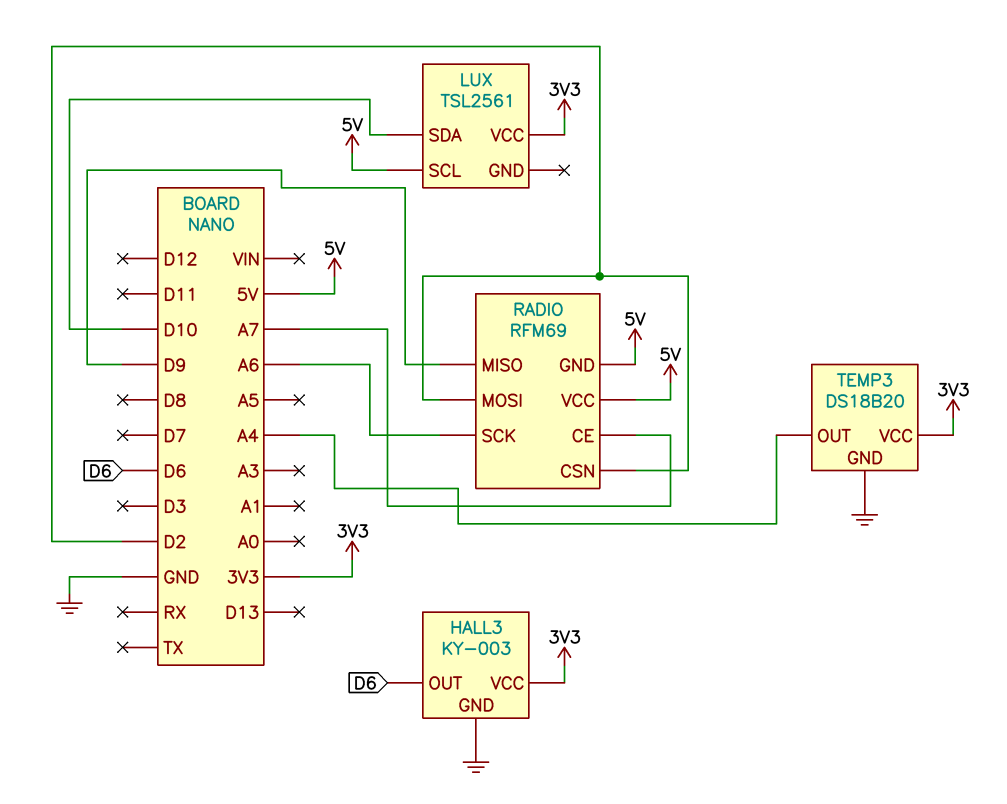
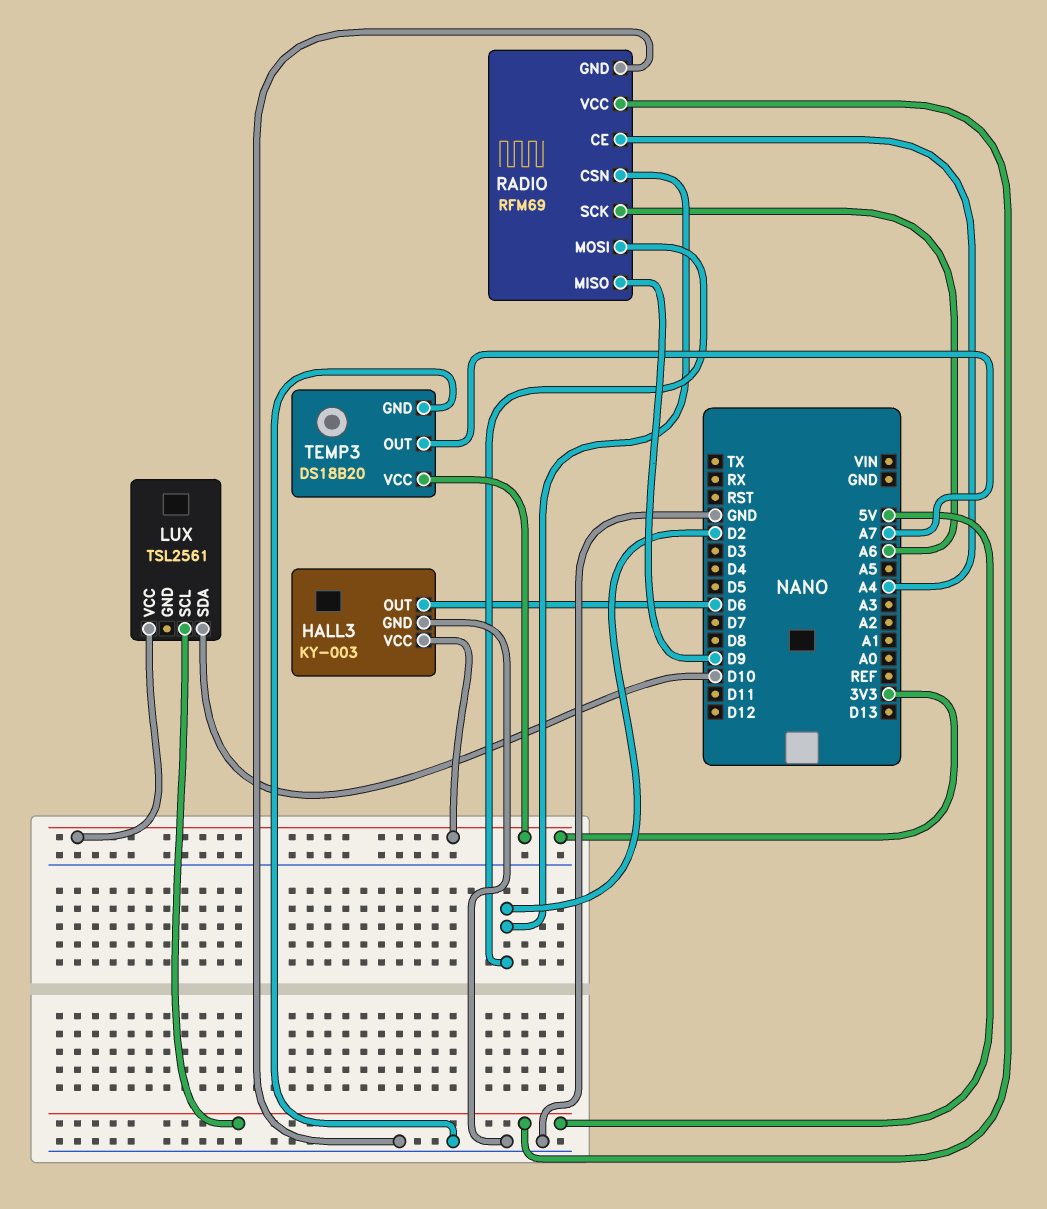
RADIO pin CE: A7 -> A4
RADIO pin GND: 5V -> GND
TEMP3 pin OUT: A4 -> A7

